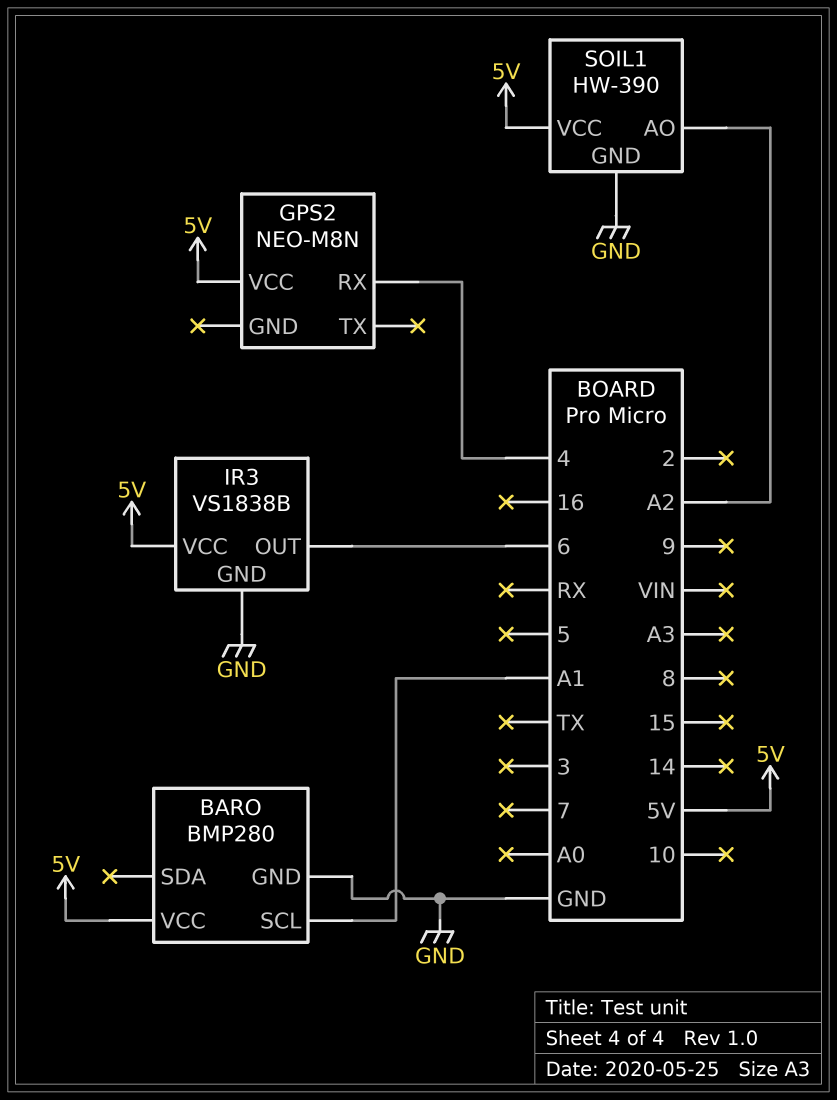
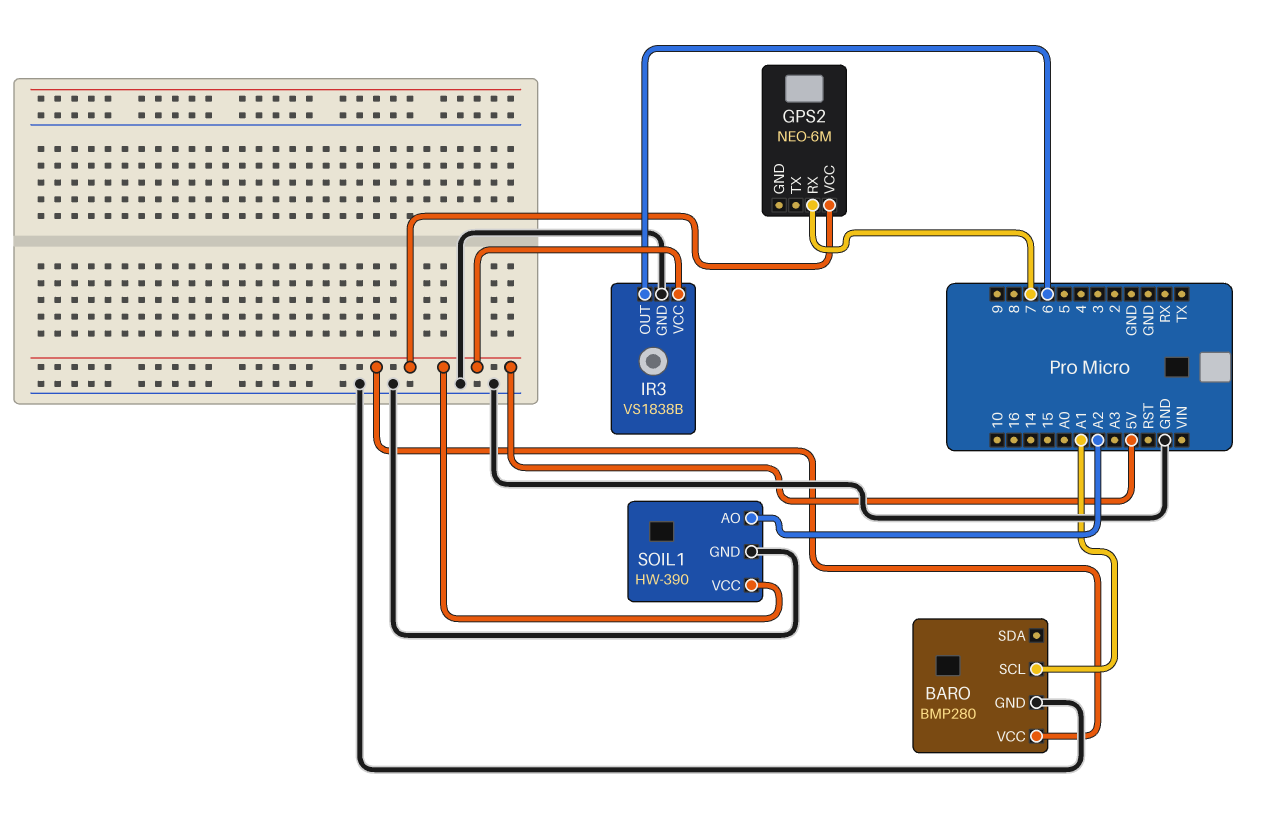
GPS2: NEO-M8N -> NEO-6M
GPS2 pin RX: 4 -> 7

